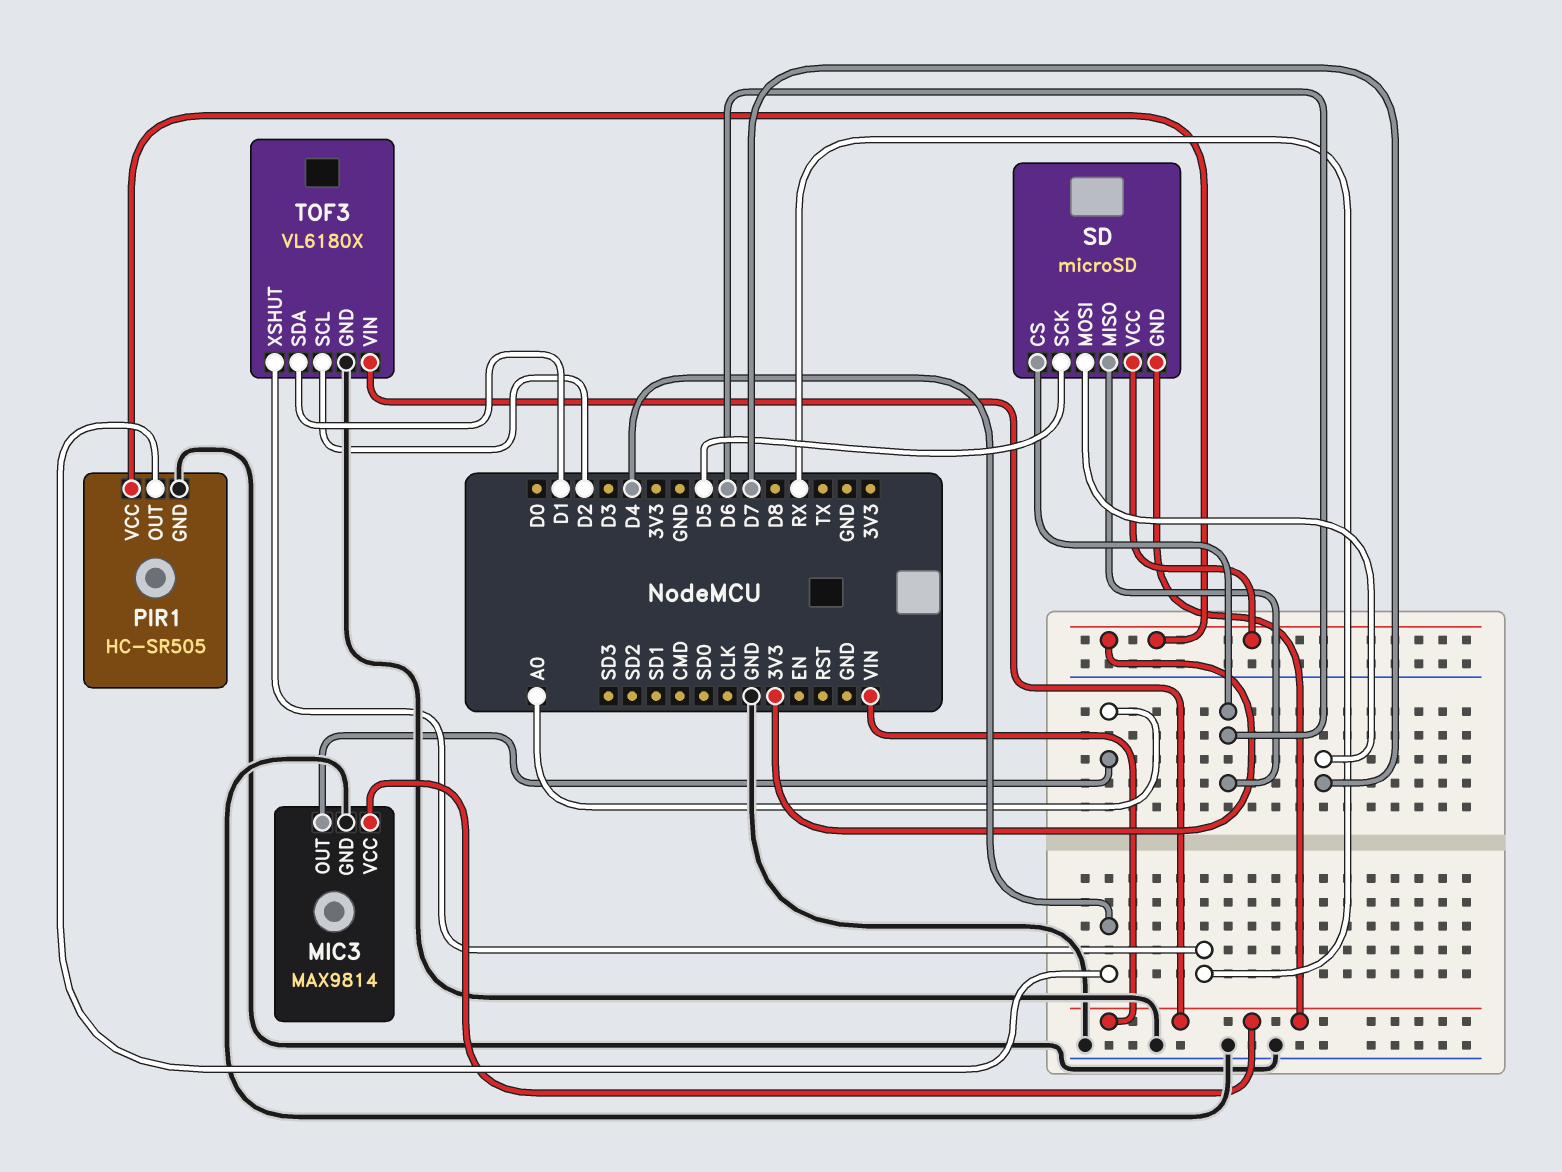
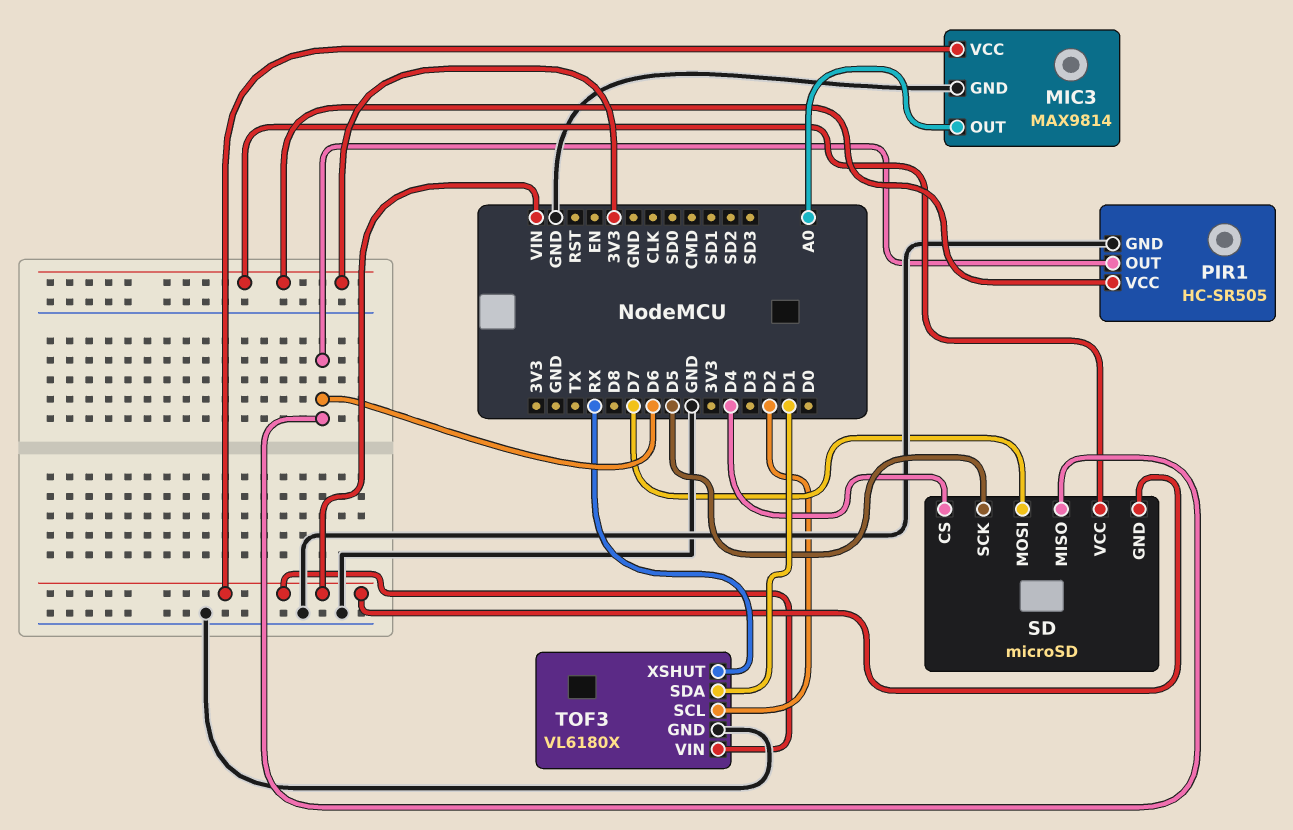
PIR1 pin OUT: D4 -> D6
SD pin CS: D6 -> D4

